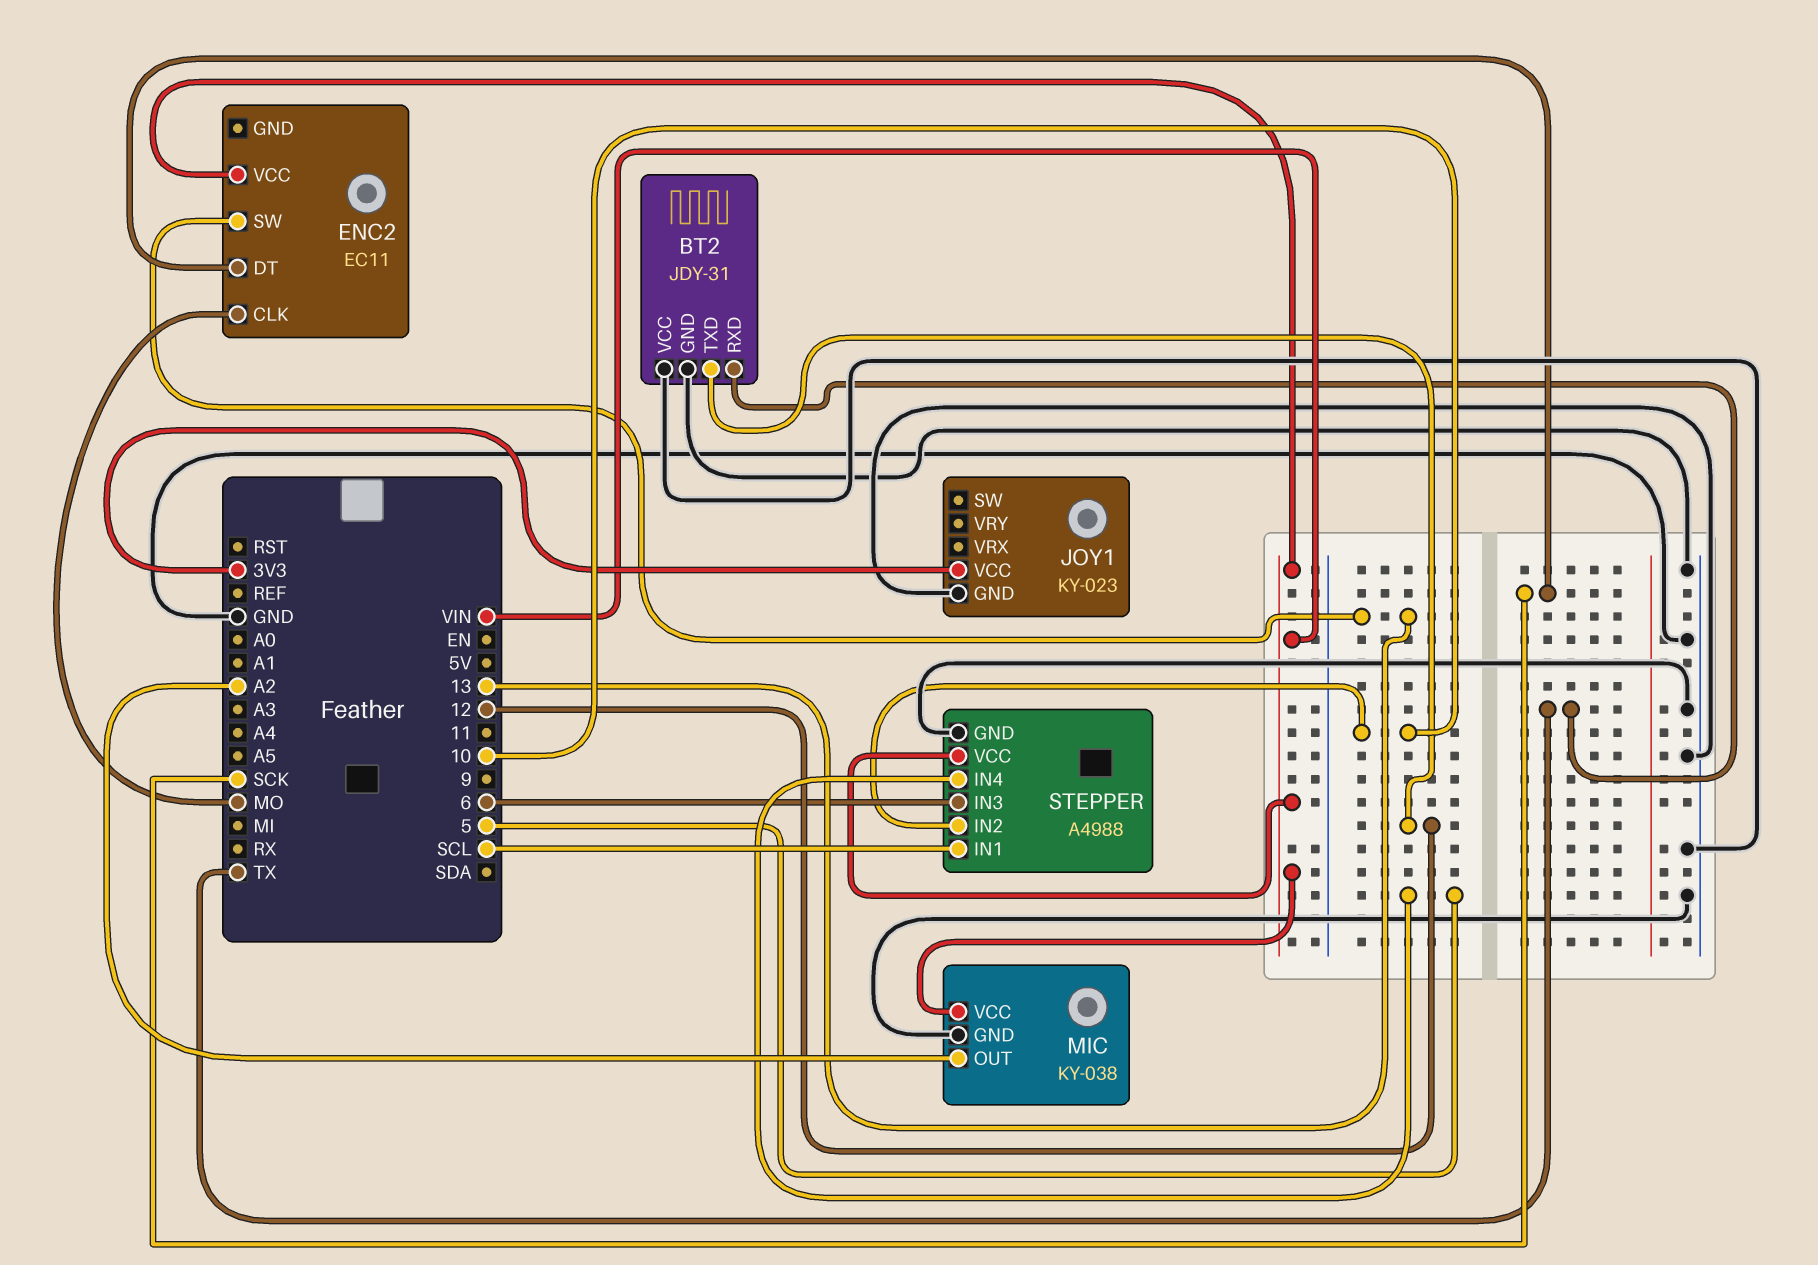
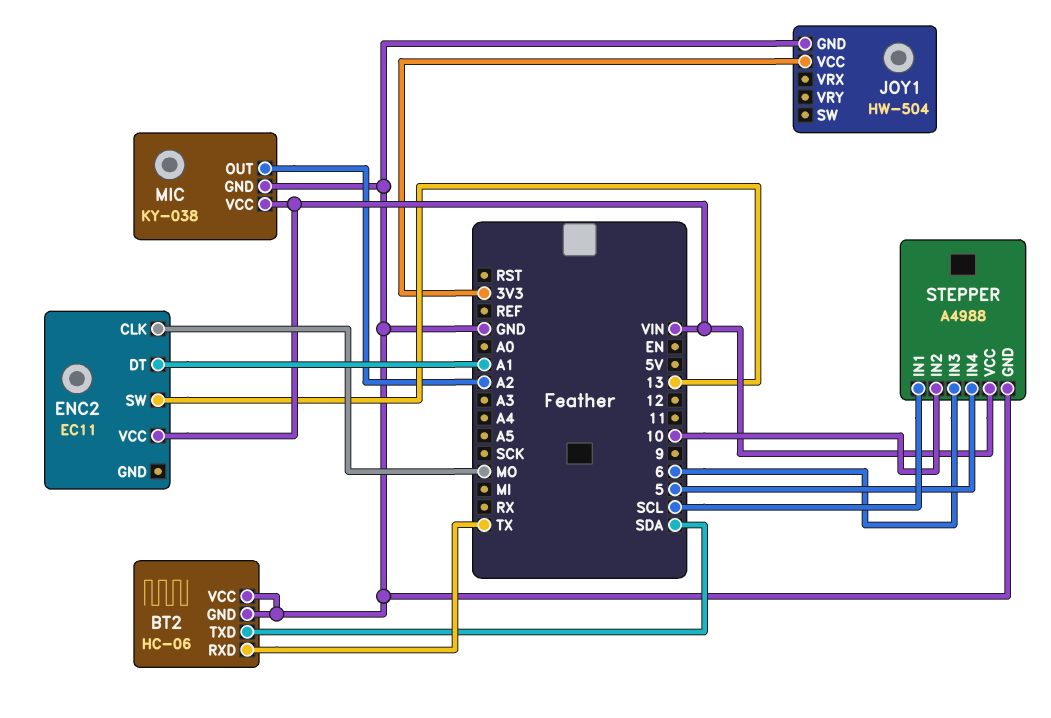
BT2: JDY-31 -> HC-06
BT2 pin TXD: 12 -> SDA
ENC2 pin DT: SCK -> A1
JOY1: KY-023 -> HW-504

